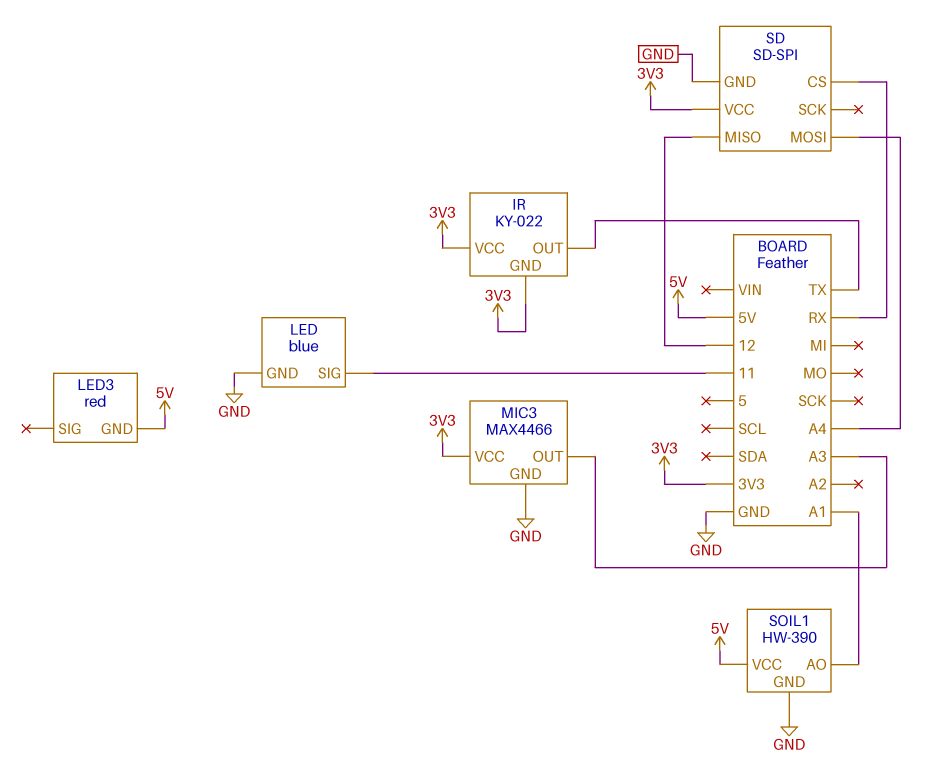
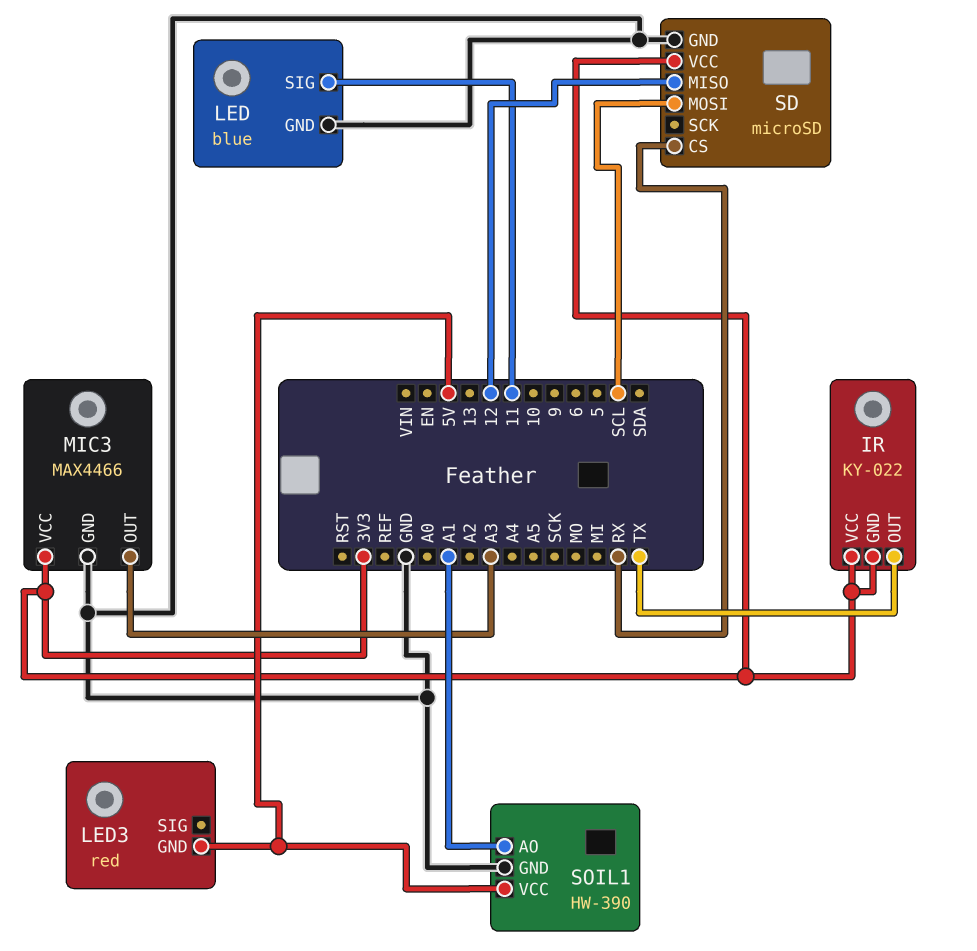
SD: SD-SPI -> microSD
SD pin MOSI: A4 -> SCL

